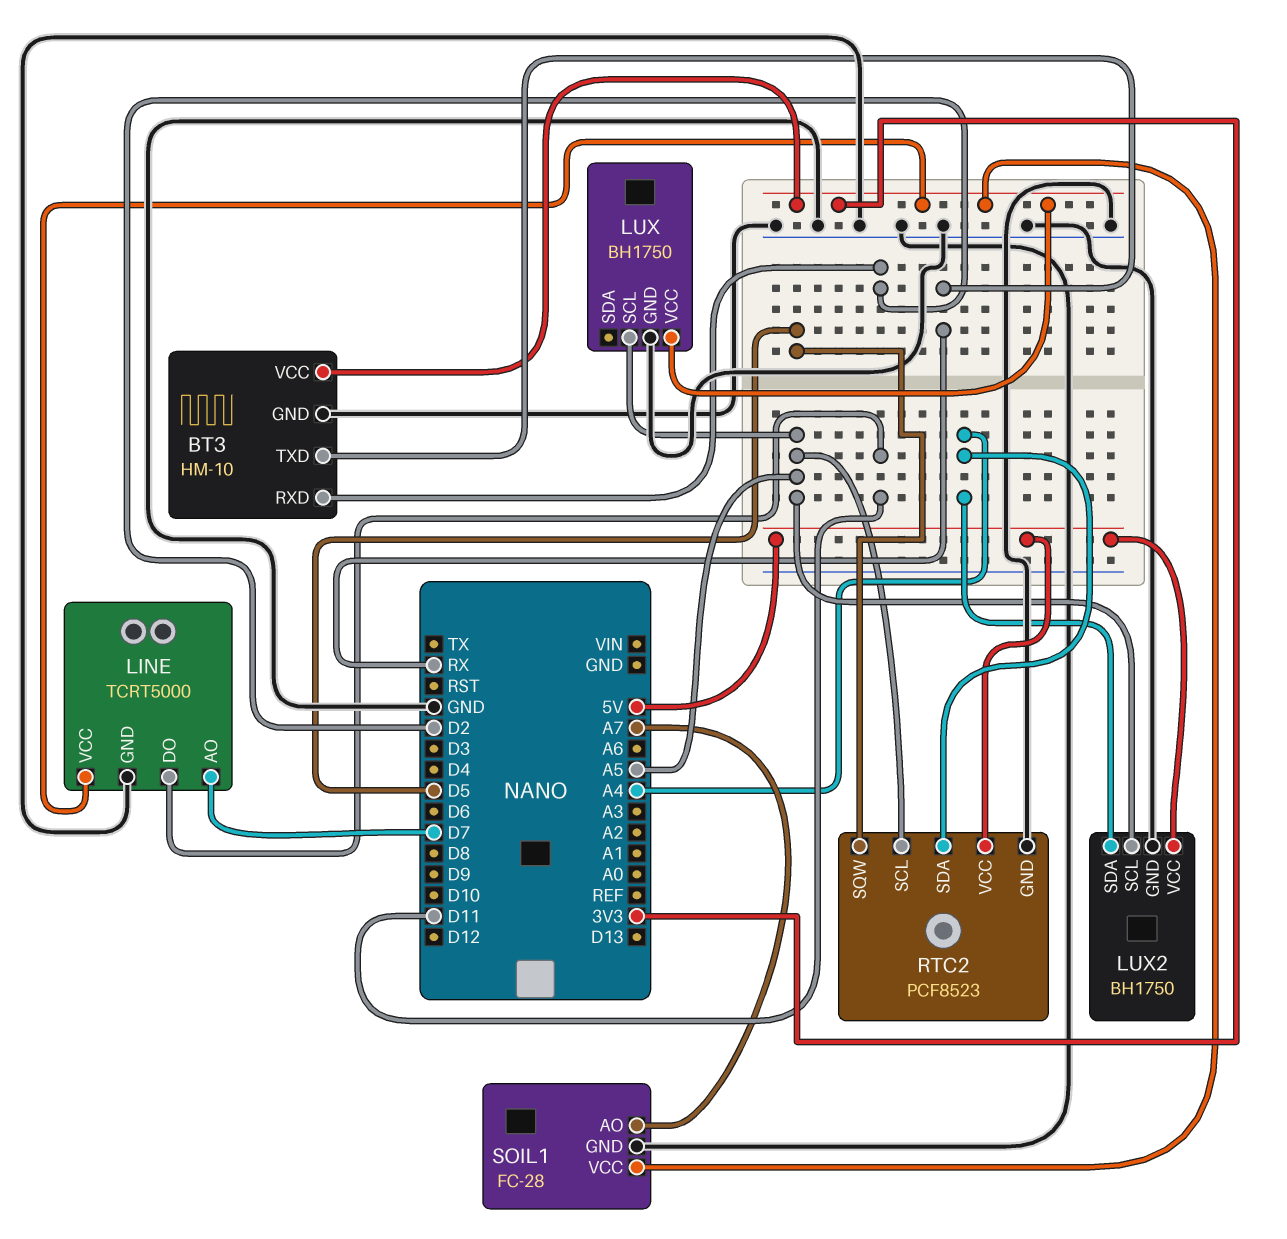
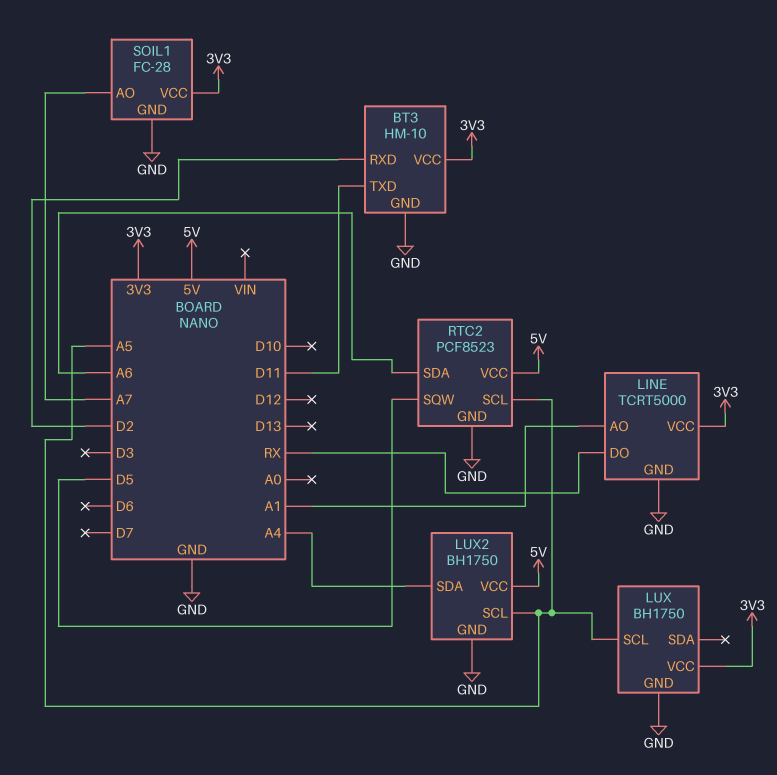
BT3 pin TXD: RX -> D11
LINE pin AO: D7 -> A1
LINE pin DO: D11 -> RX
RTC2 pin SDA: A4 -> A6

